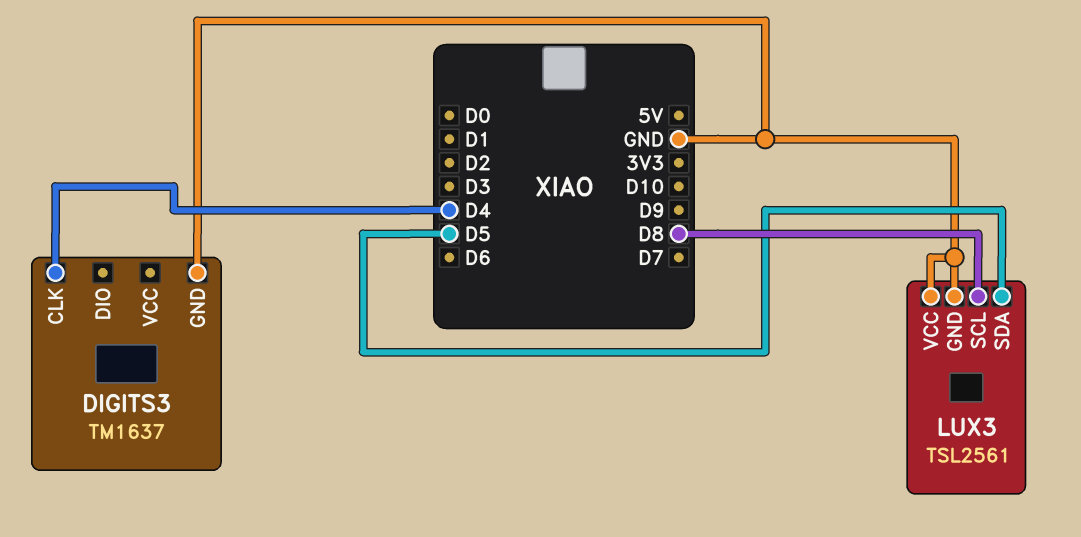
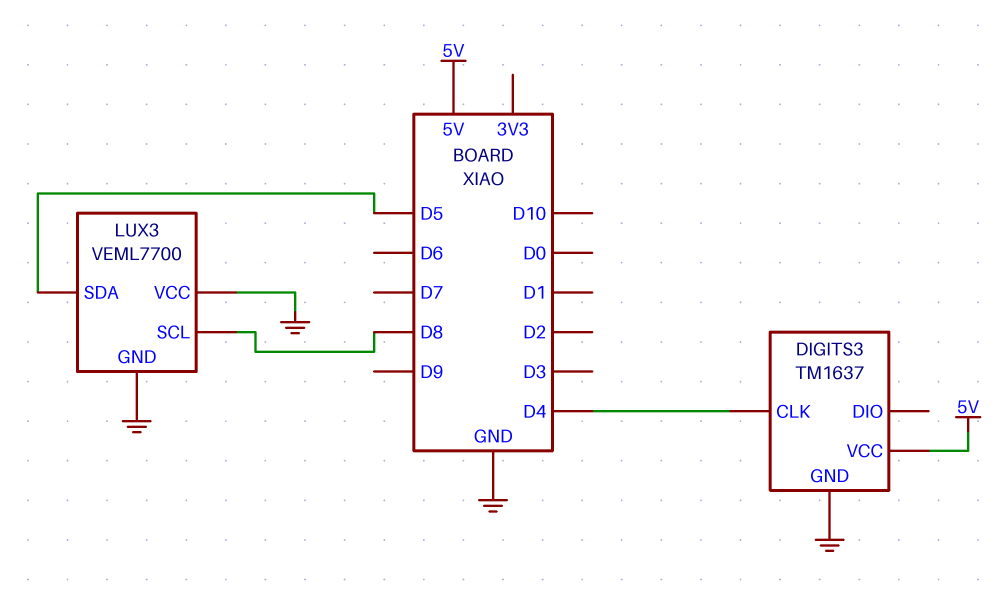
DIGITS3 pin VCC: none -> 5V
LUX3: TSL2561 -> VEML7700

